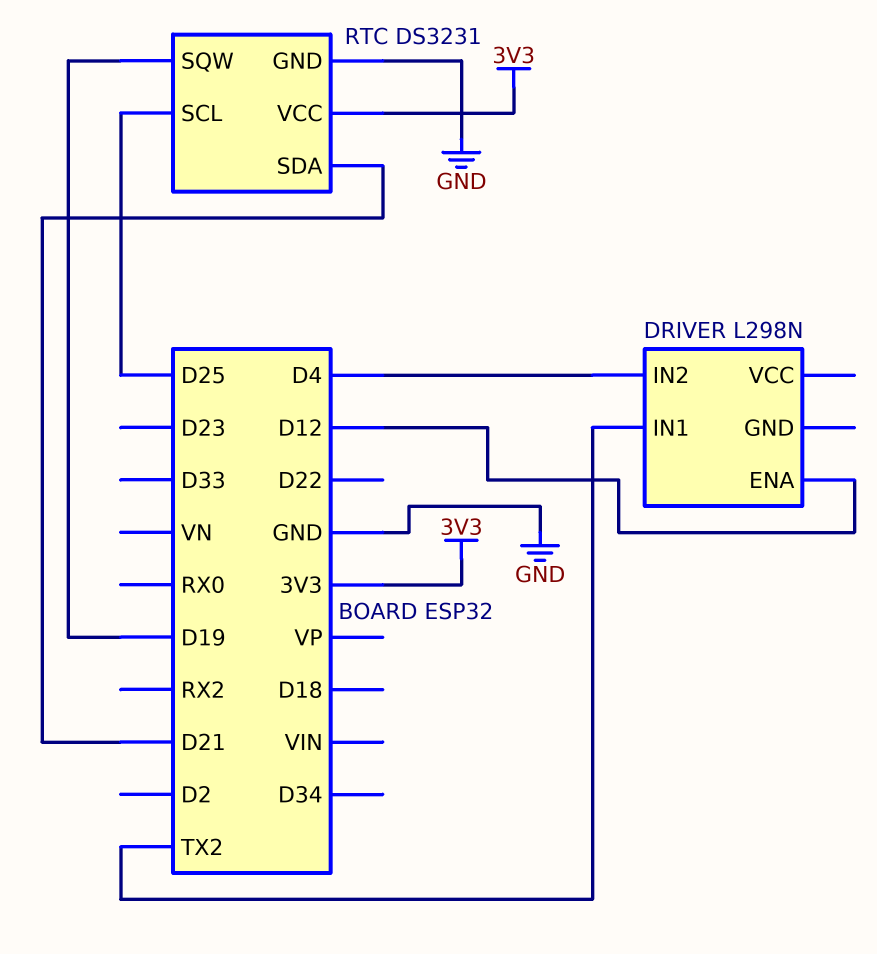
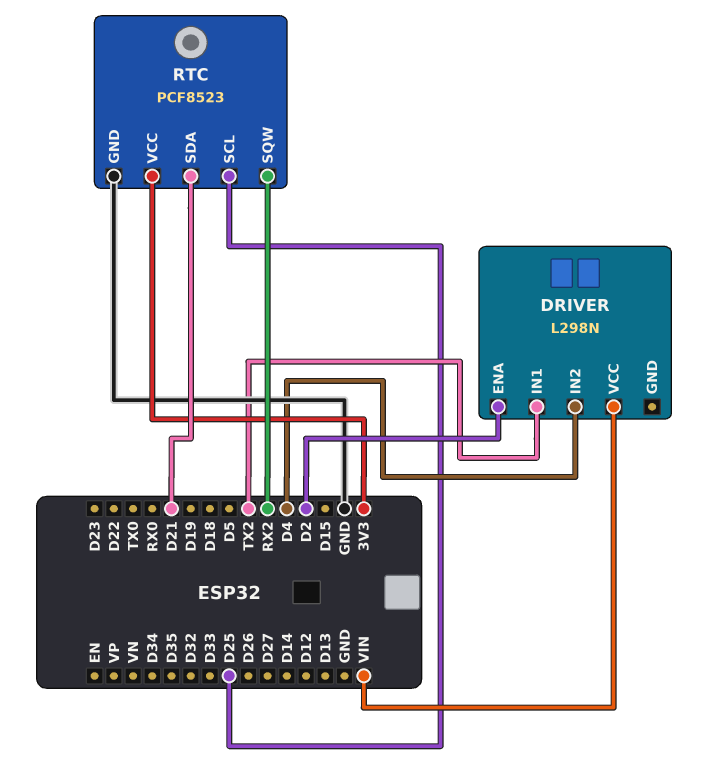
DRIVER pin ENA: D12 -> D2
DRIVER pin VCC: none -> VIN
RTC: DS3231 -> PCF8523
RTC pin SQW: D19 -> RX2

